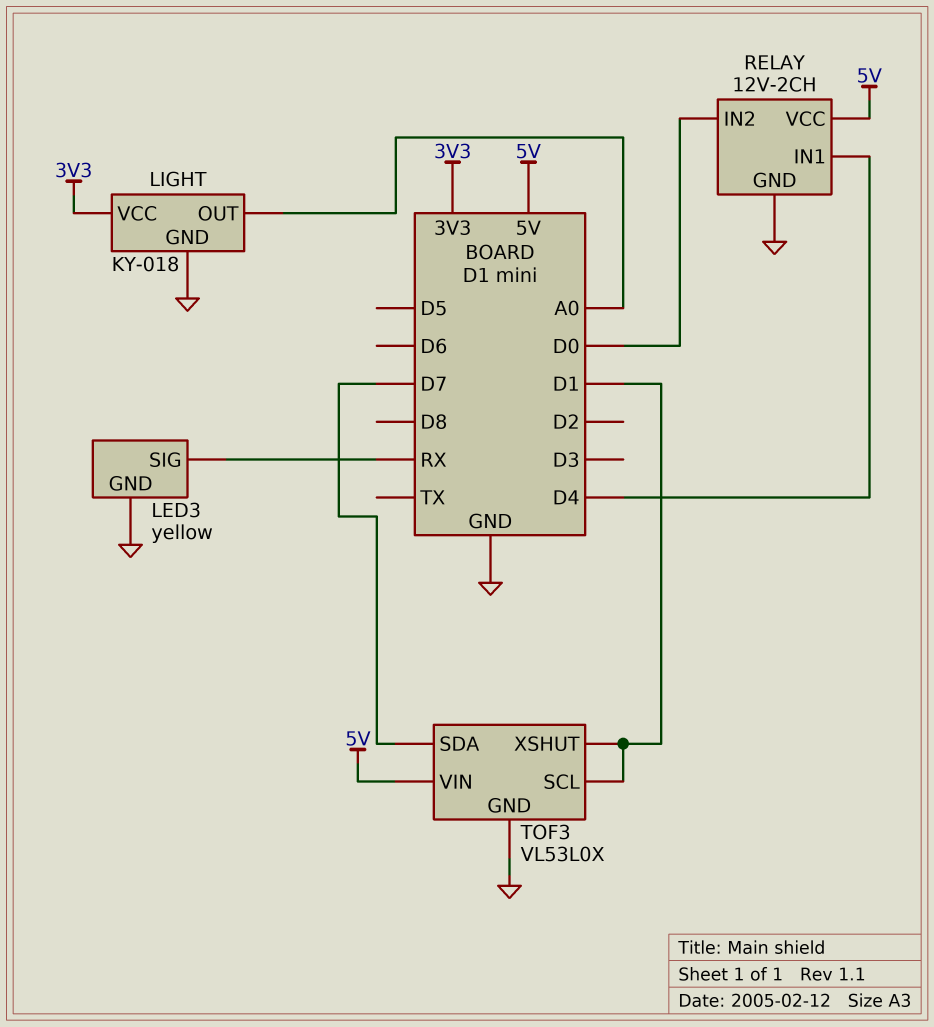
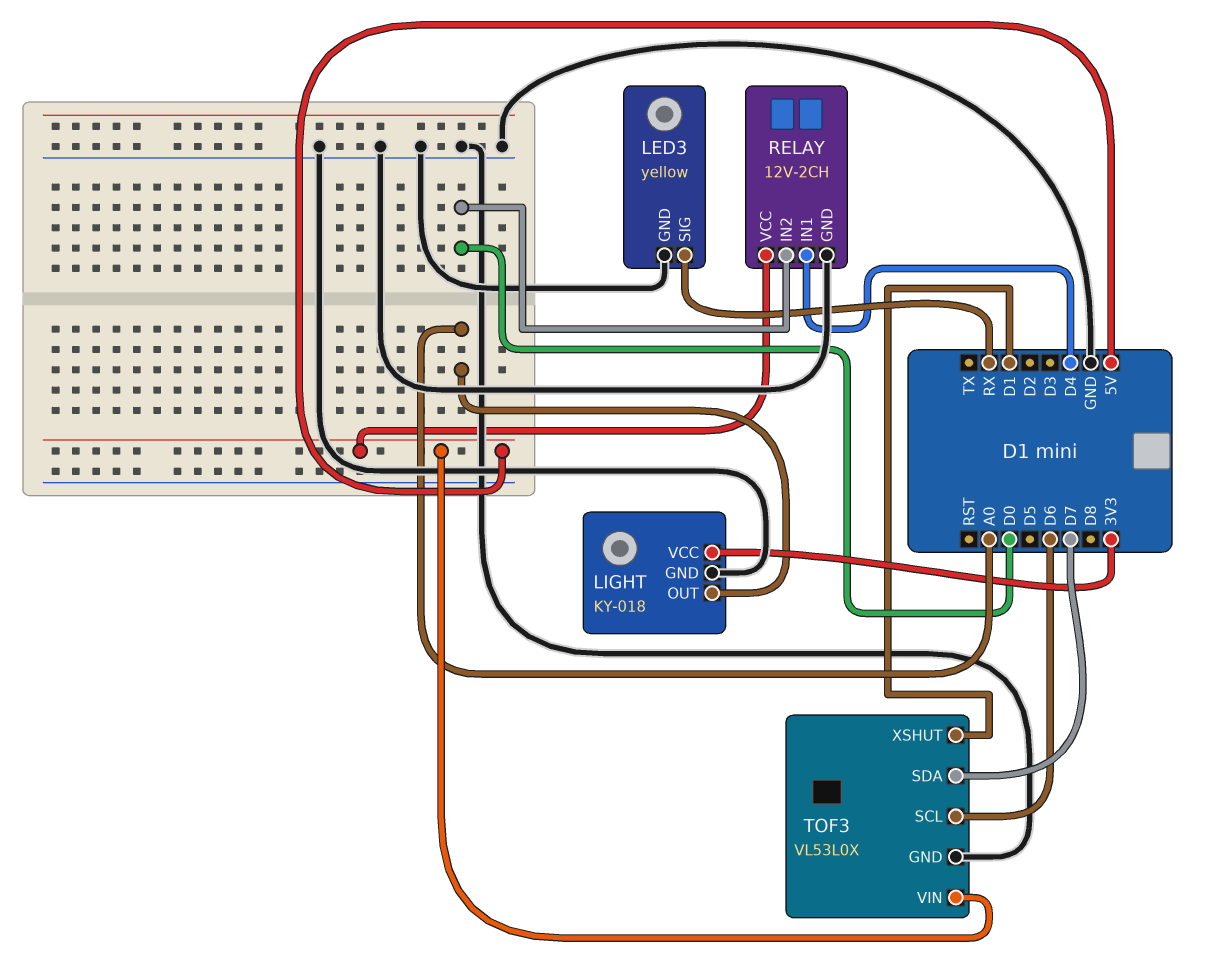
TOF3 pin SCL: D1 -> D6

